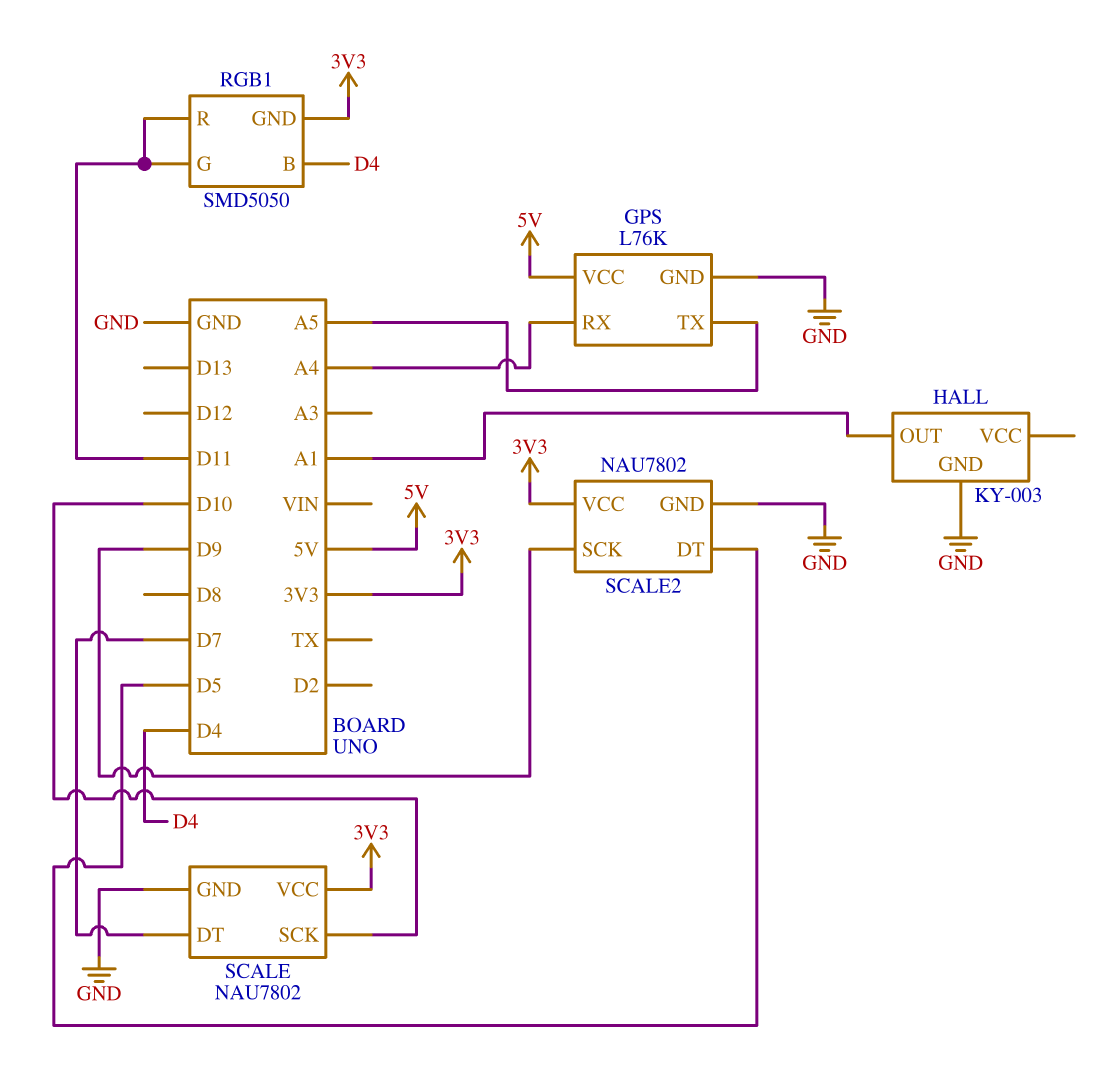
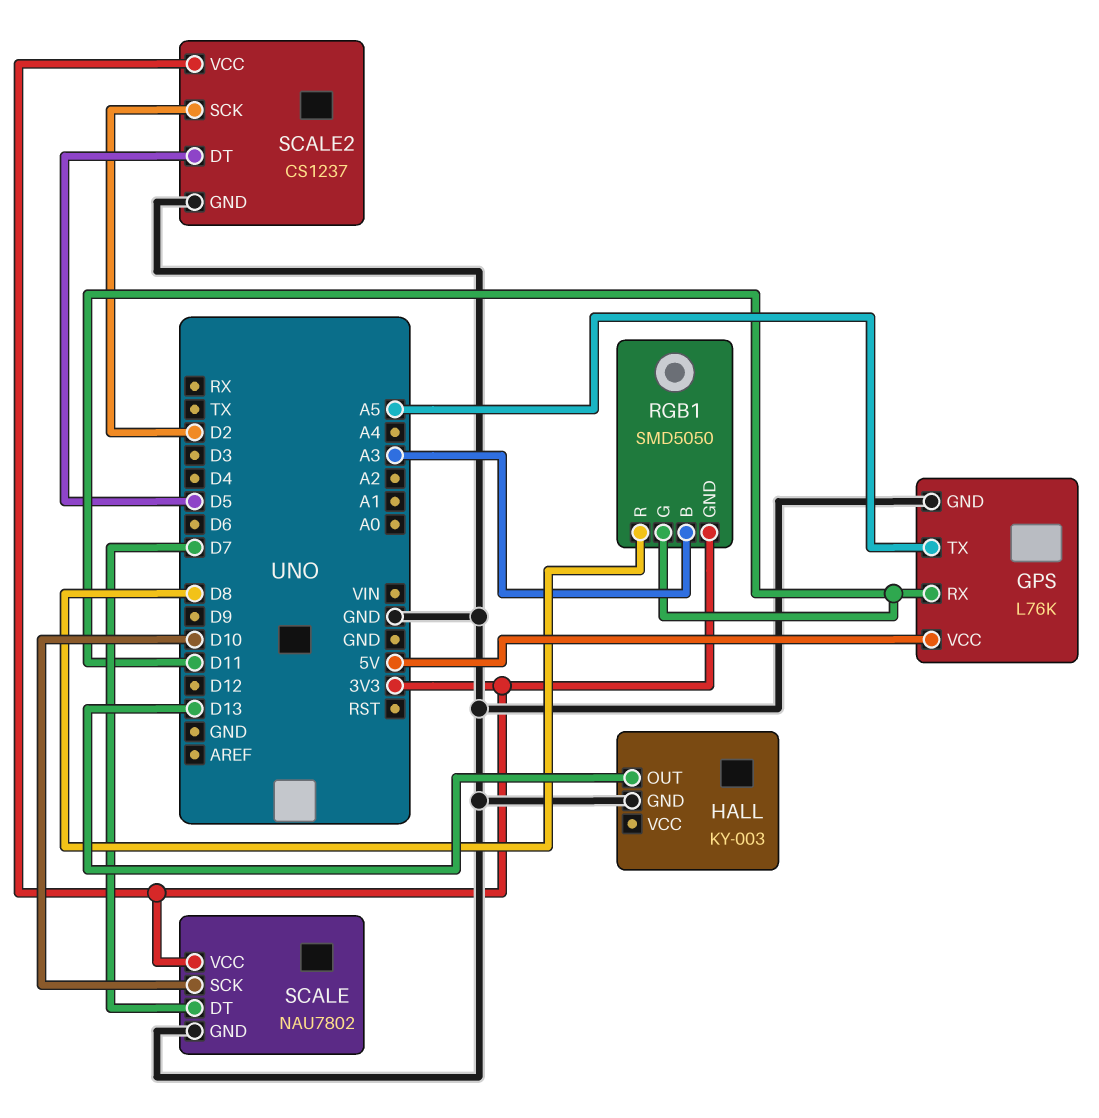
GPS pin RX: A4 -> D11
HALL pin OUT: A1 -> D13
RGB1 pin B: D4 -> A3
RGB1 pin R: D11 -> D8
SCALE2: NAU7802 -> CS1237
SCALE2 pin SCK: D9 -> D2

